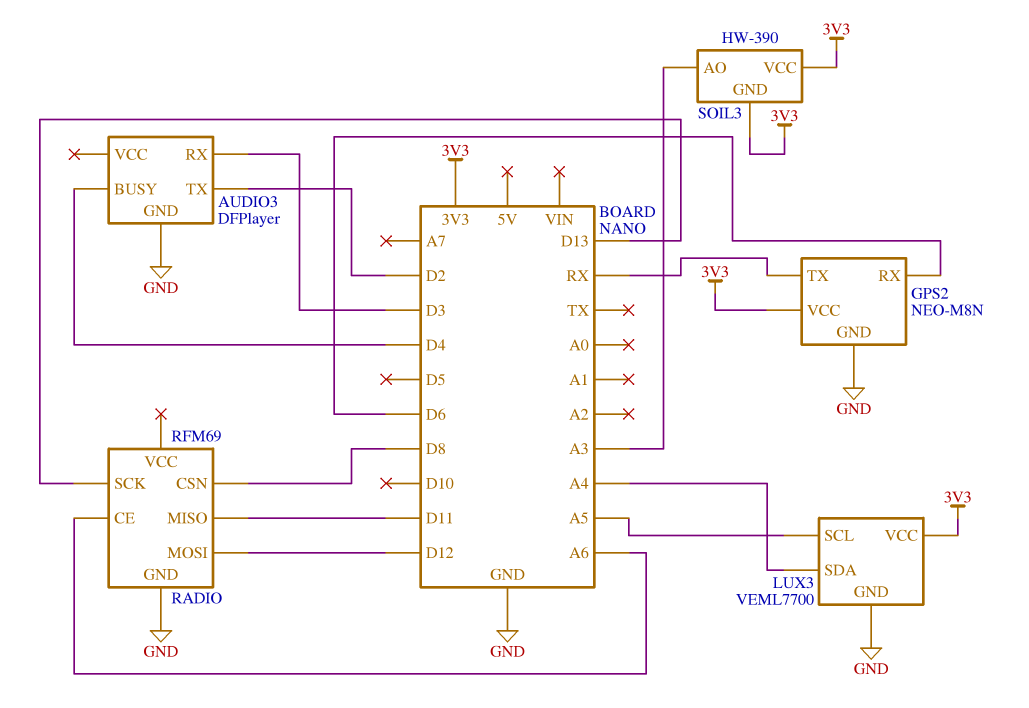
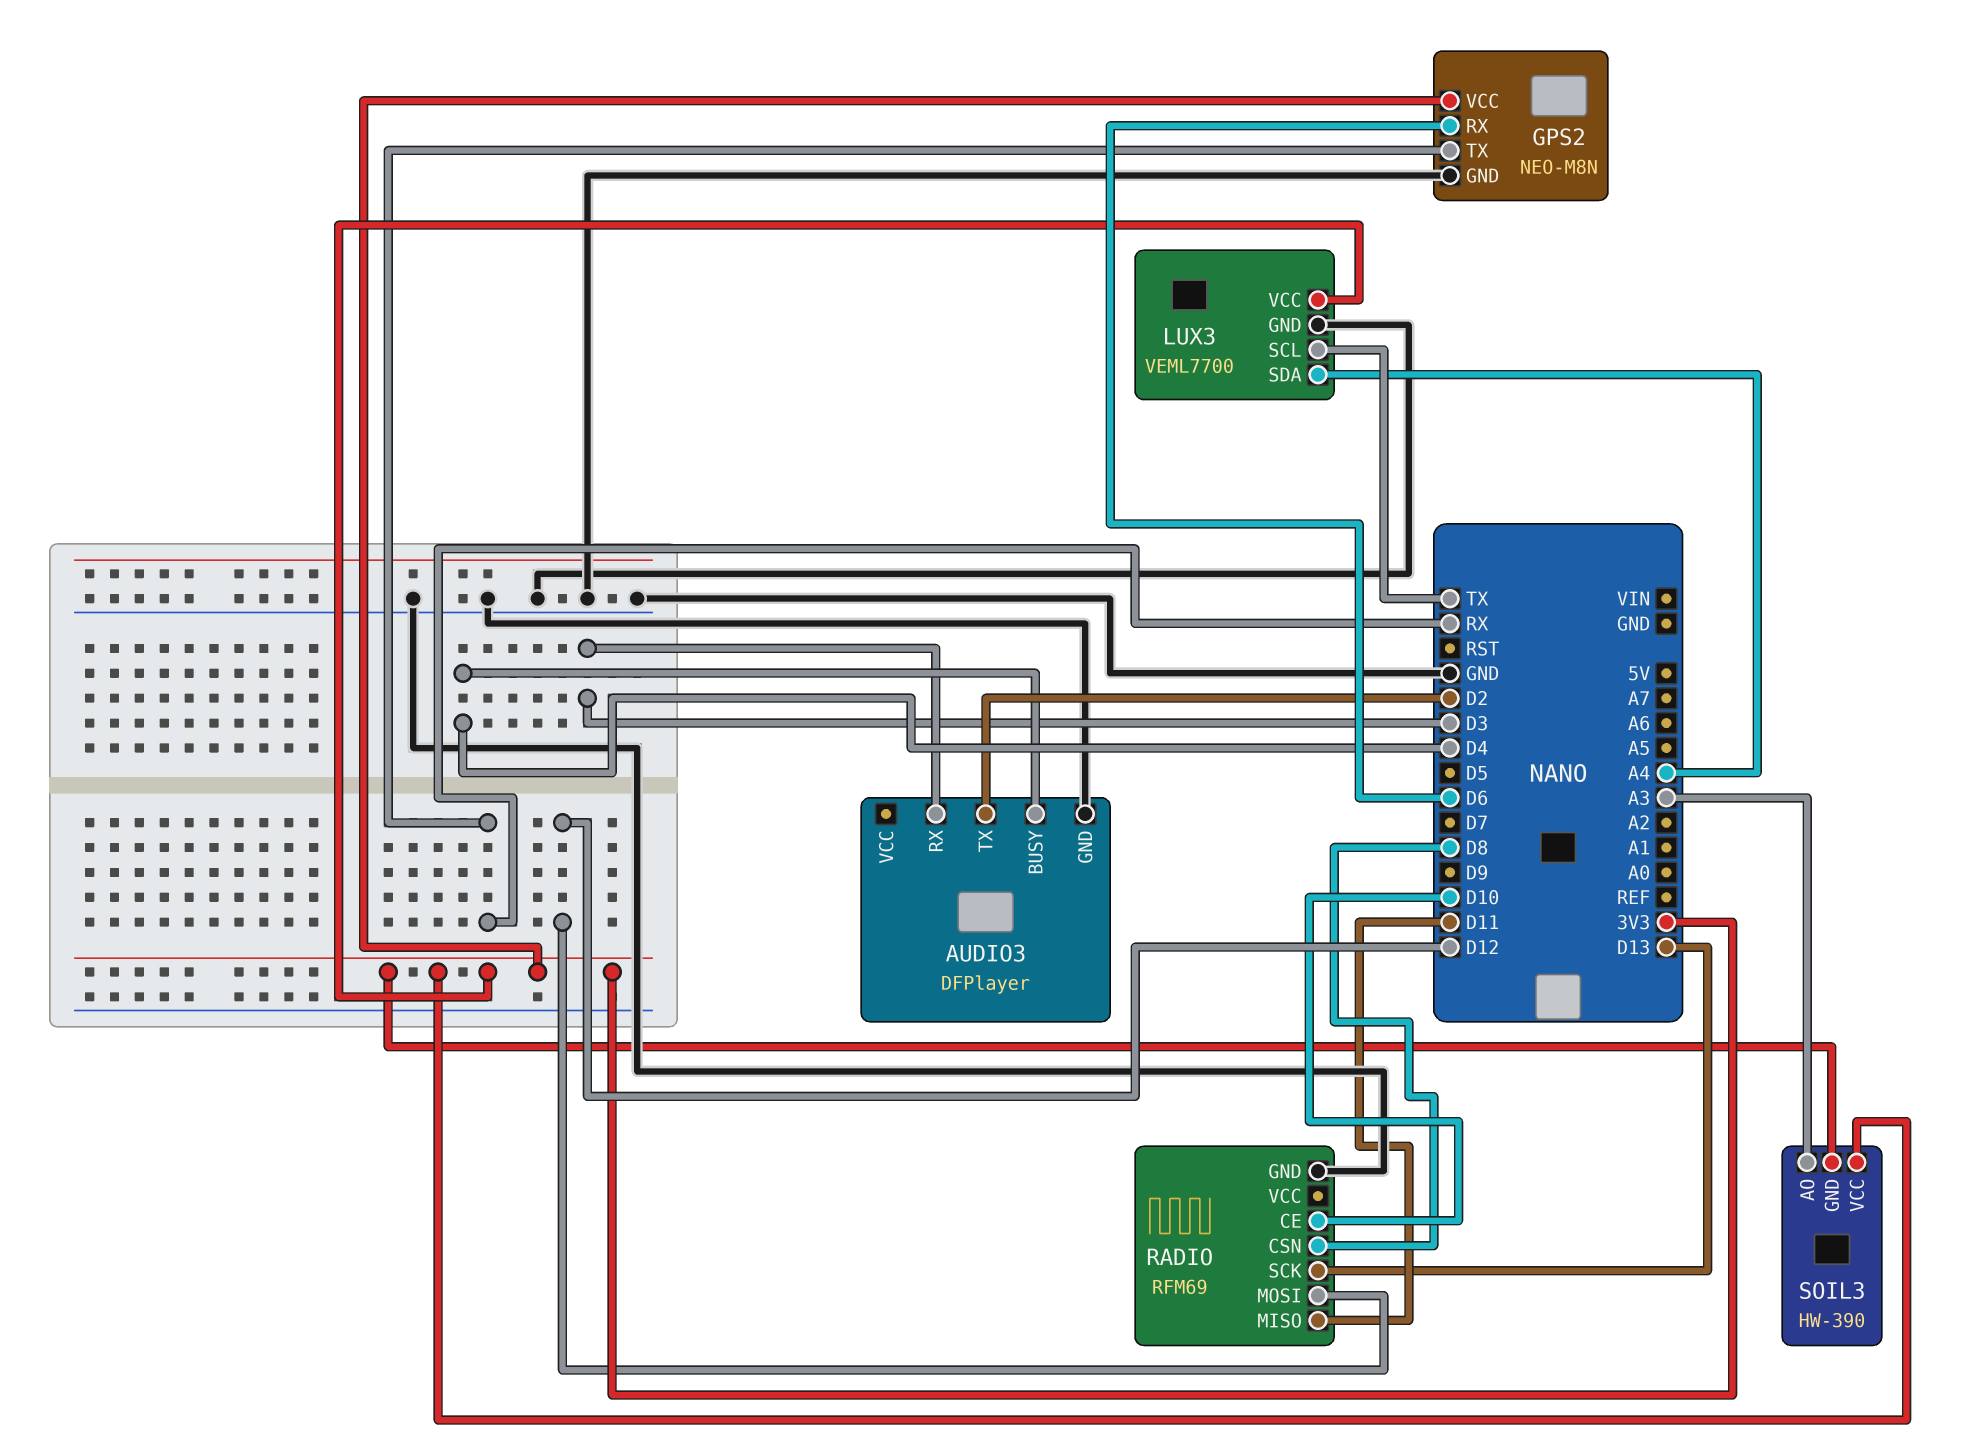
LUX3 pin SCL: A5 -> TX
RADIO pin CE: A6 -> D10

